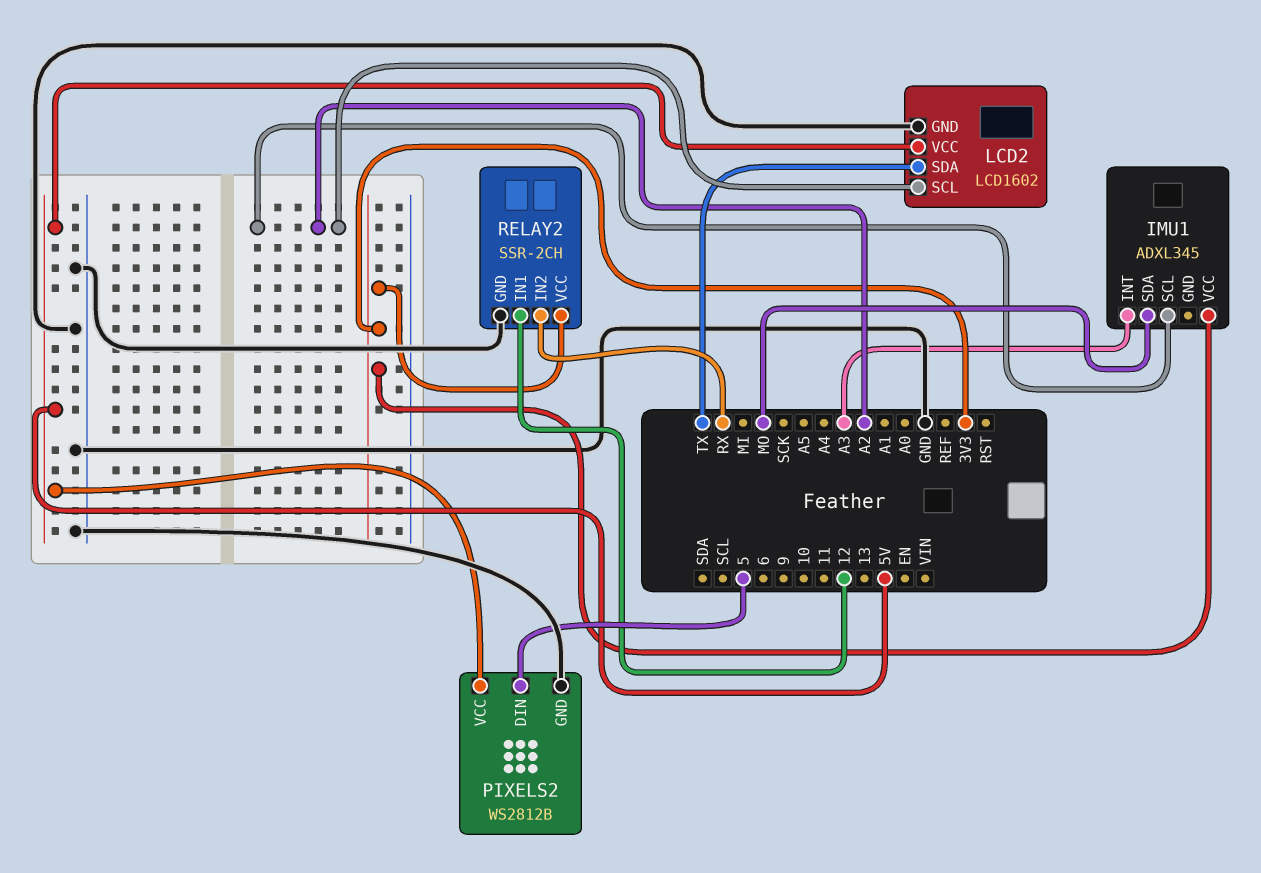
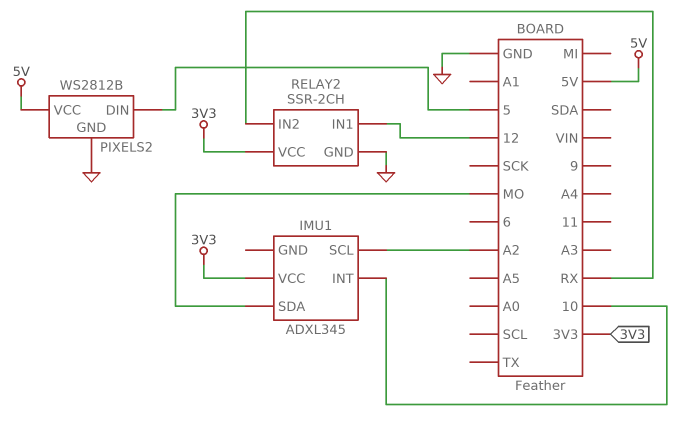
IMU1 pin INT: A3 -> 10
LCD2: LCD1602 -> none
LCD2 pin GND: GND -> none
LCD2 pin SCL: A2 -> none
LCD2 pin SDA: TX -> none
LCD2 pin VCC: 5V -> none

